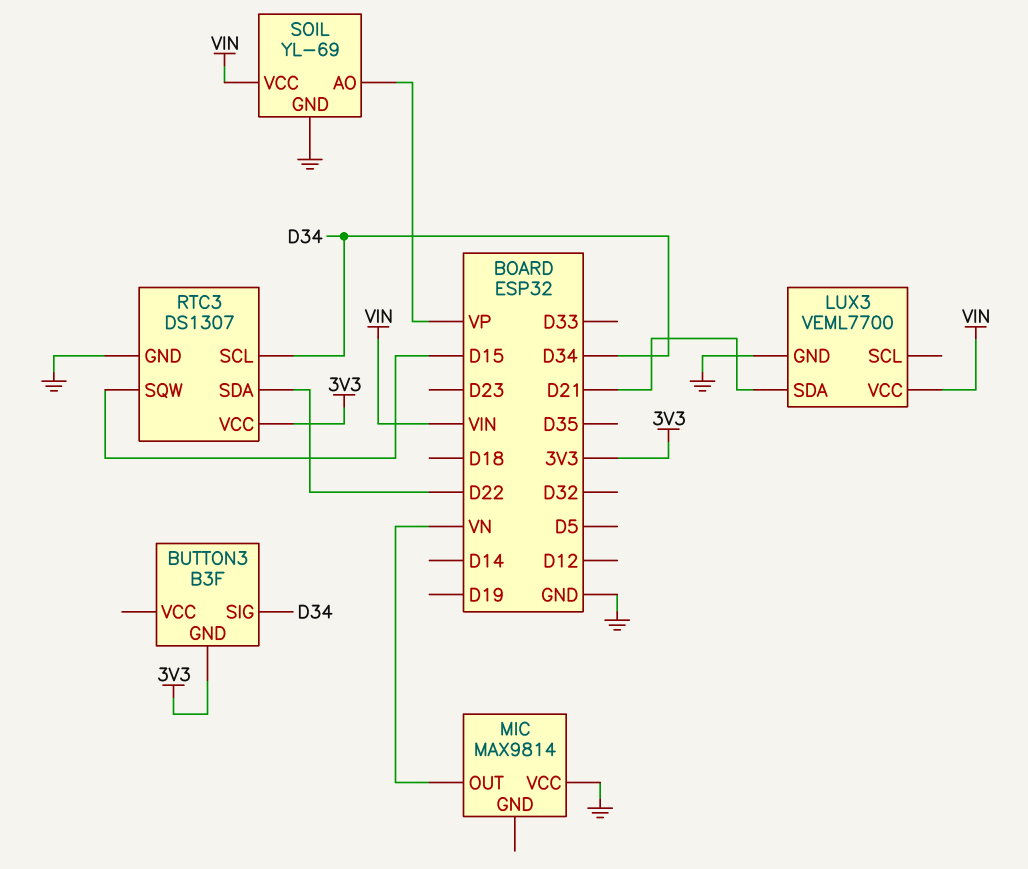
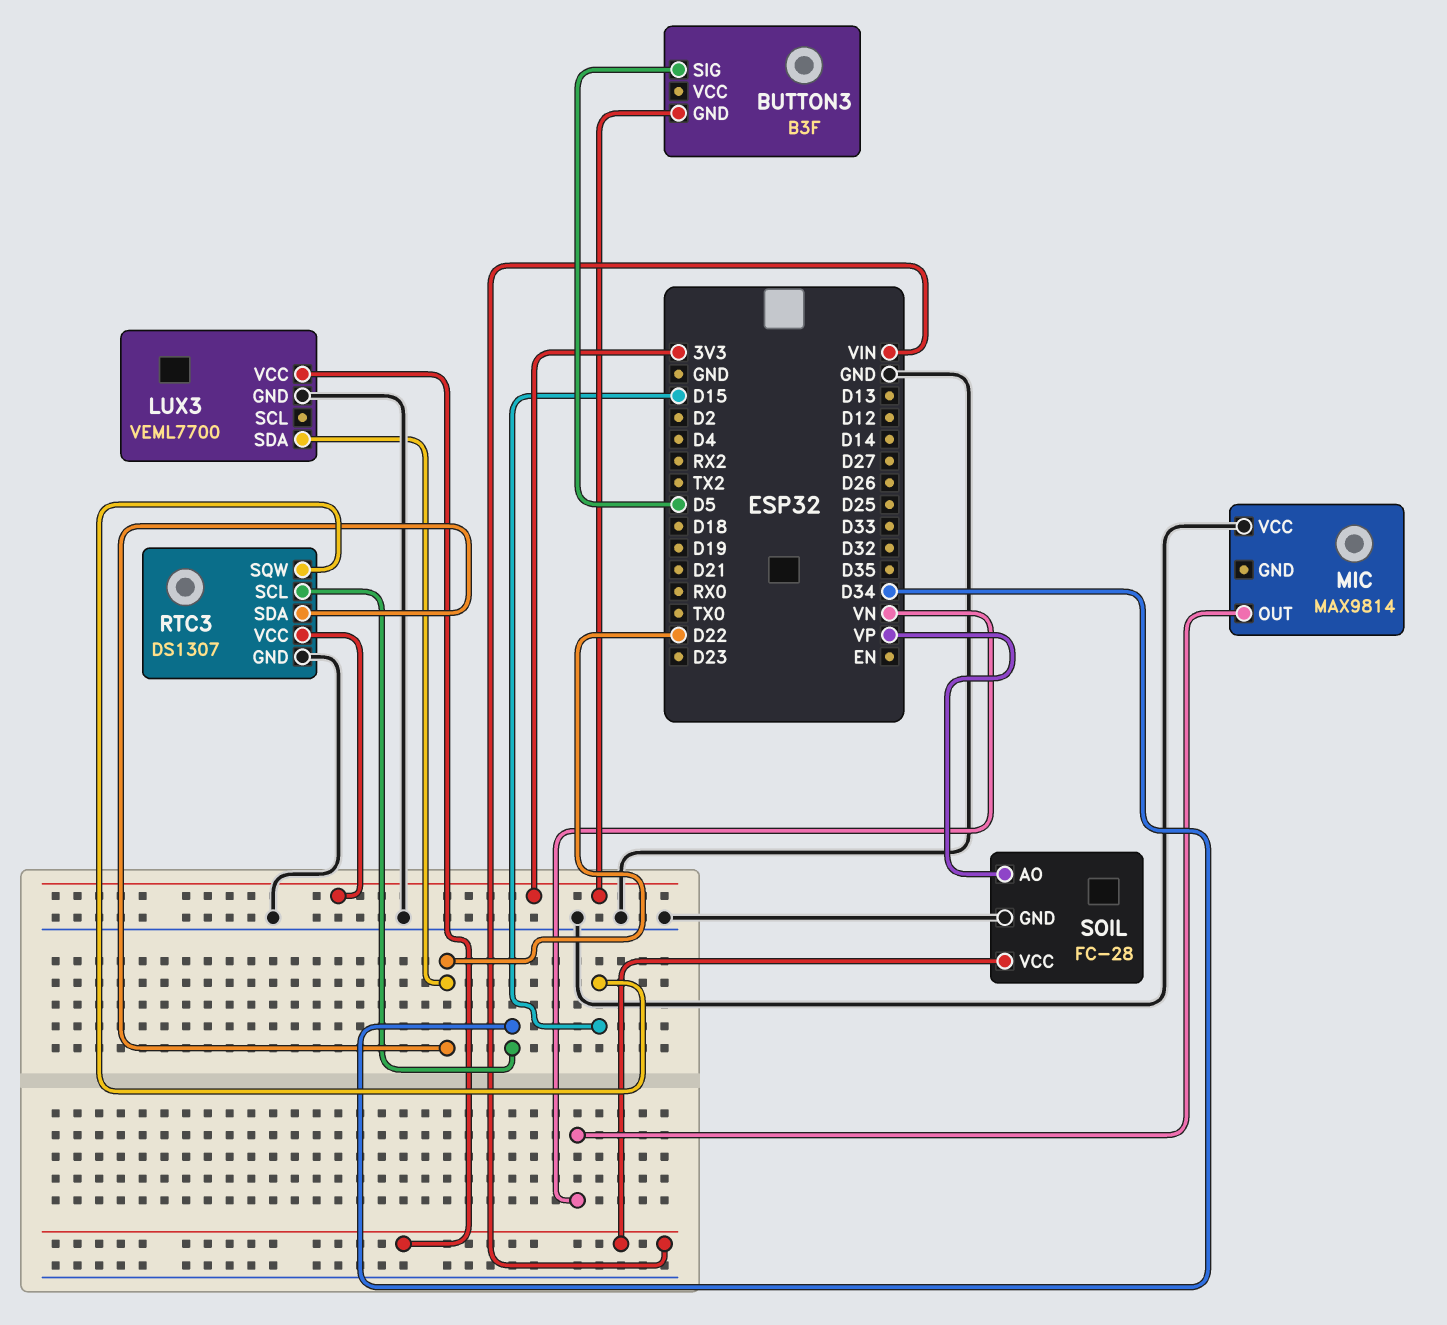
BUTTON3 pin SIG: D34 -> D5
LUX3 pin SDA: D21 -> D22
SOIL: YL-69 -> FC-28

